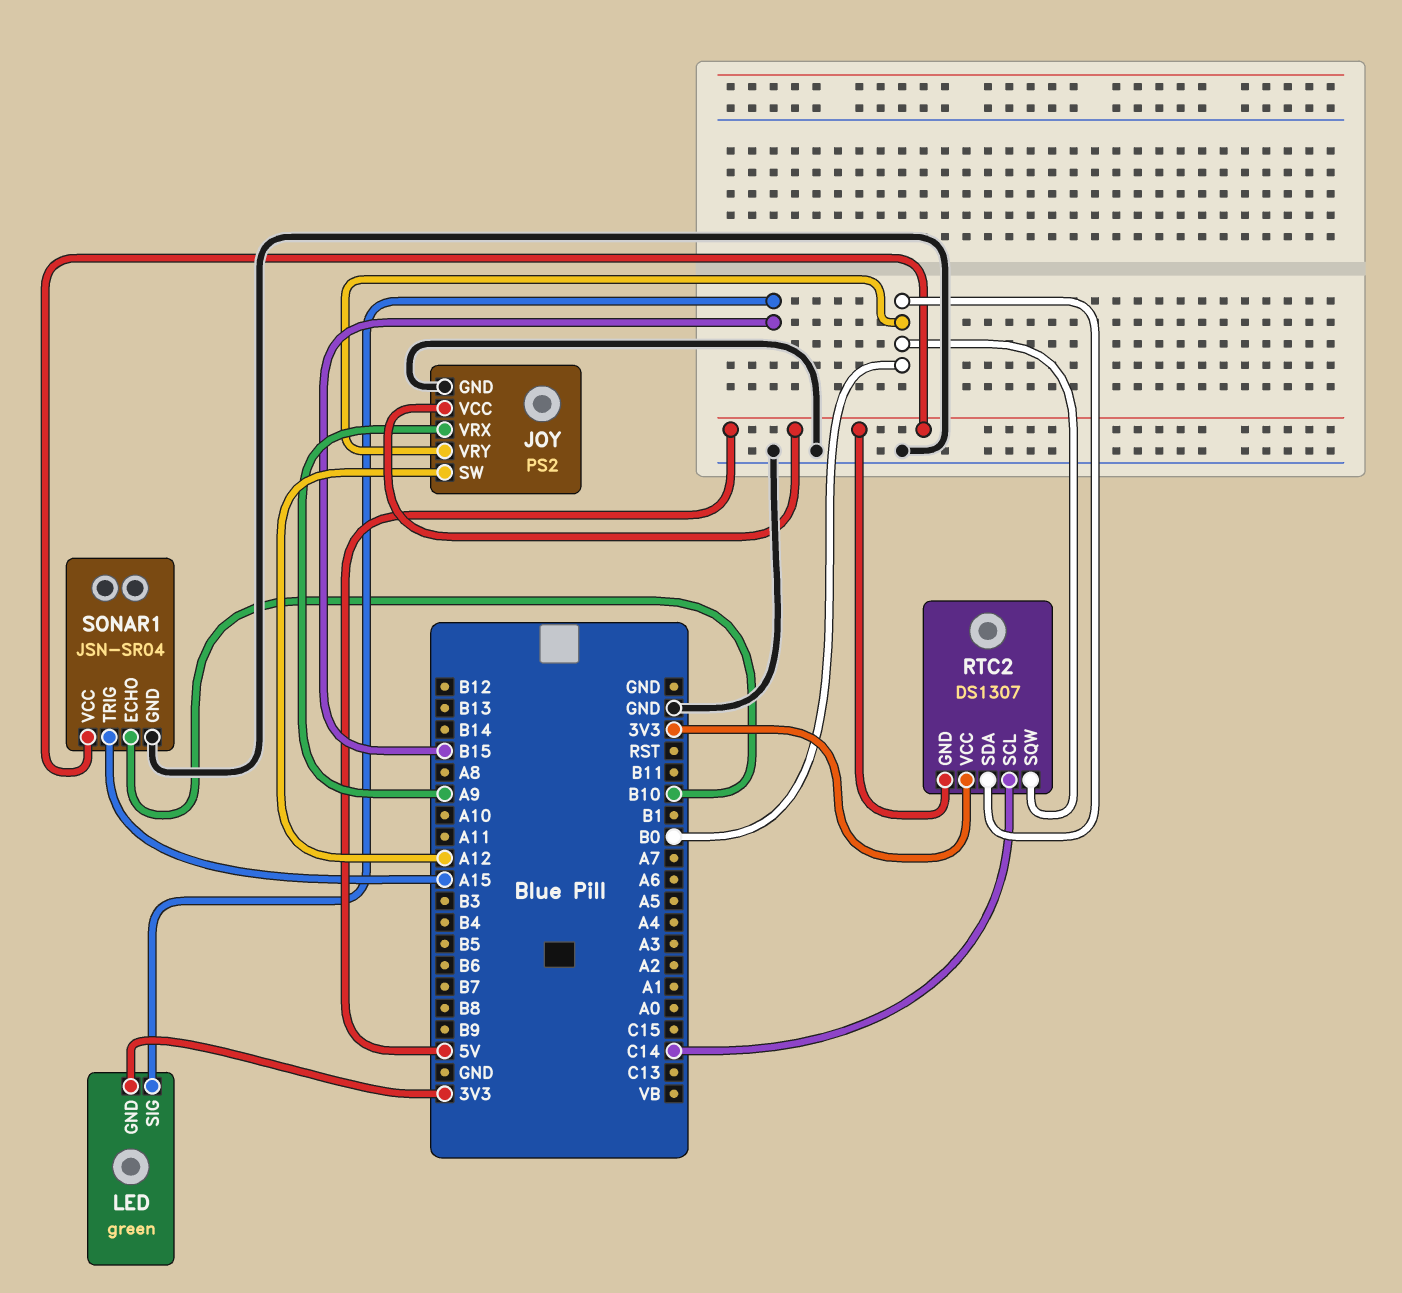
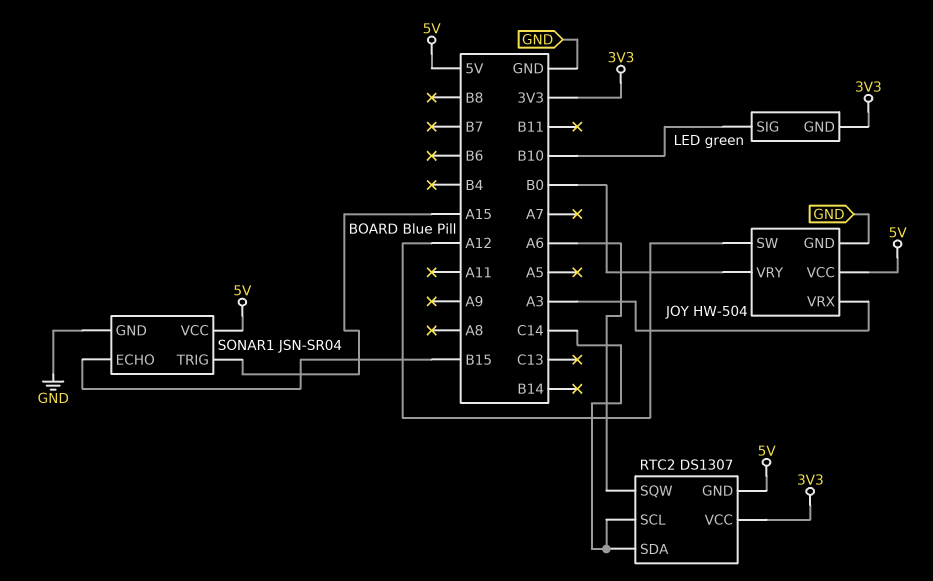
JOY: PS2 -> HW-504
JOY pin VRX: A9 -> A3
LED pin SIG: B15 -> B10
RTC2 pin SDA: B0 -> C14
RTC2 pin SQW: B0 -> A6
SONAR1 pin ECHO: B10 -> B15

